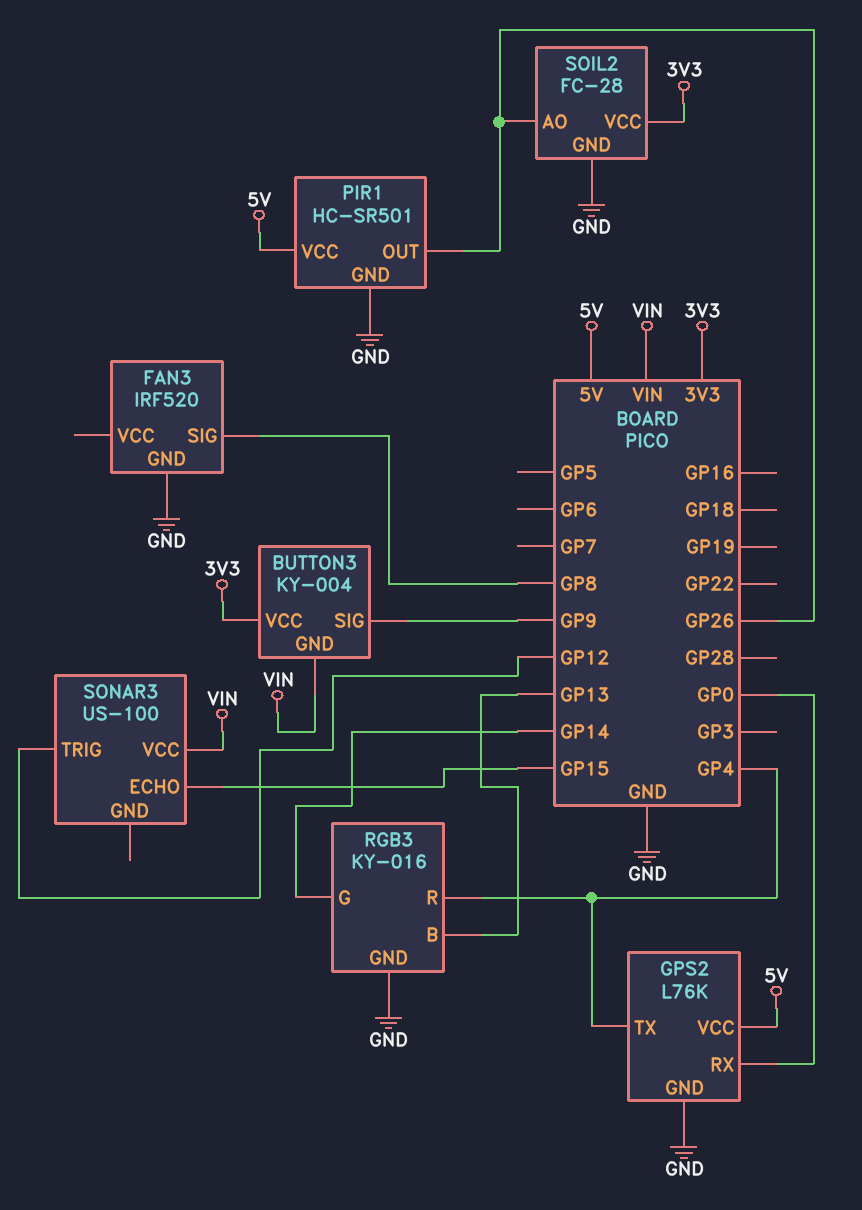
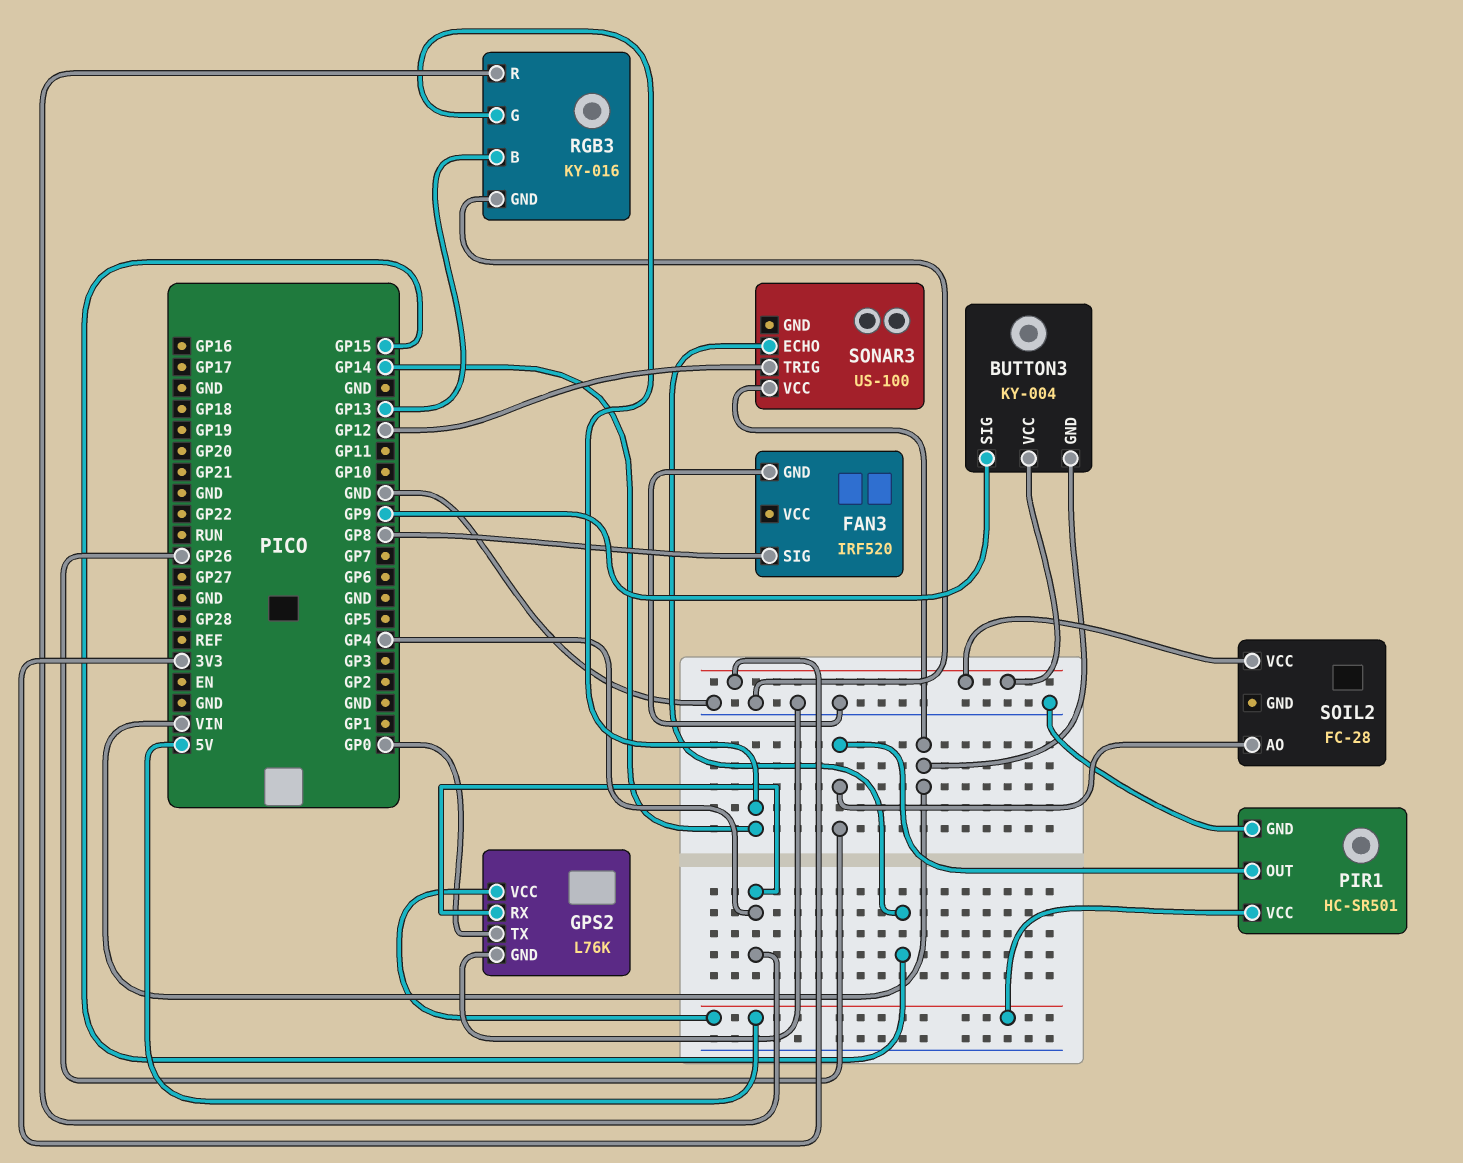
GPS2 pin RX: GP0 -> GP4
GPS2 pin TX: GP4 -> GP0
SOIL2 pin GND: GND -> none

